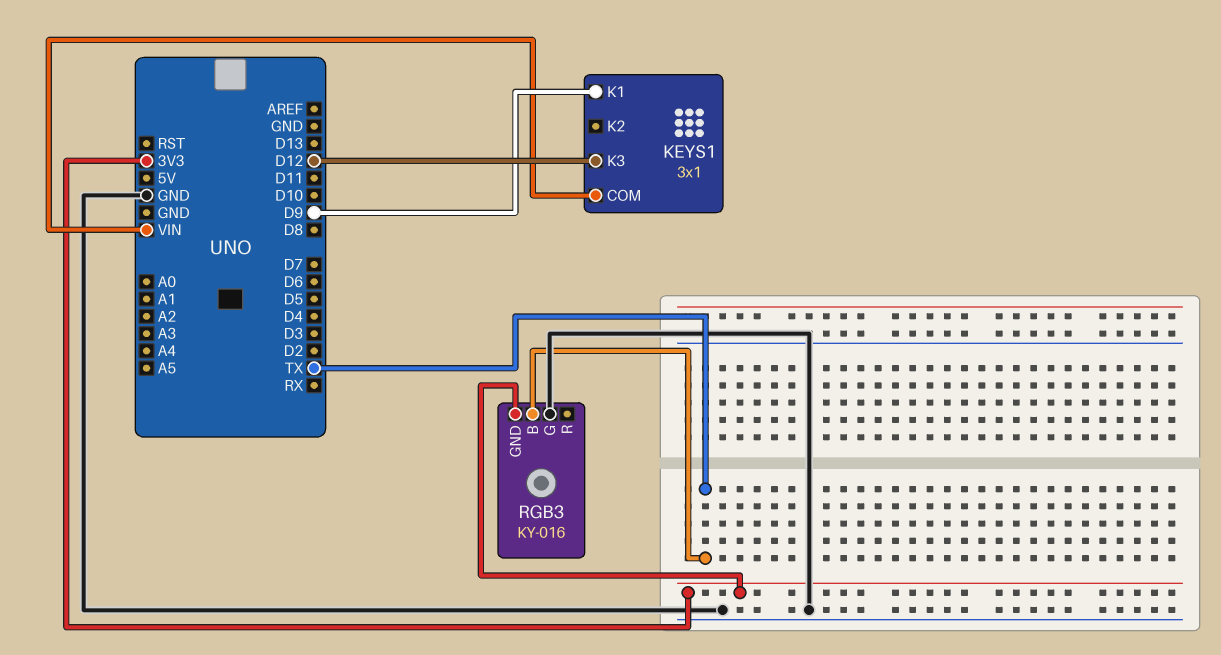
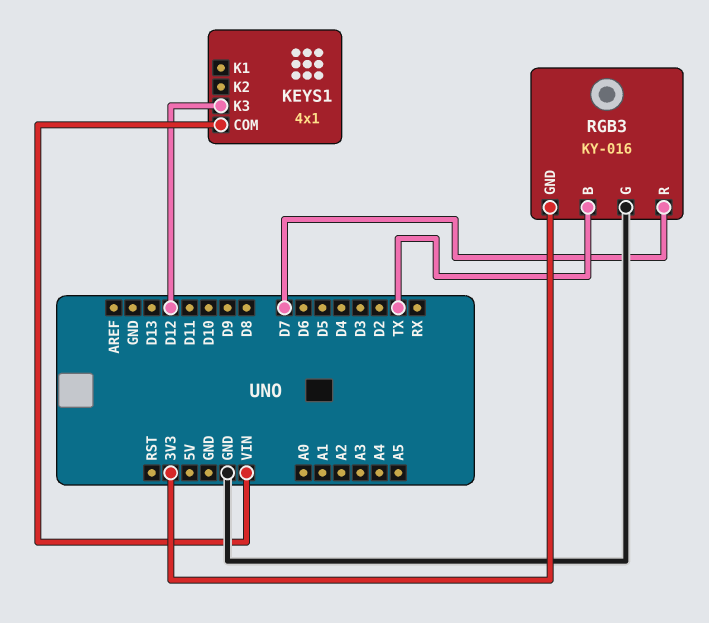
KEYS1: 3x1 -> 4x1
KEYS1 pin K1: D9 -> none
RGB3 pin R: none -> D7

